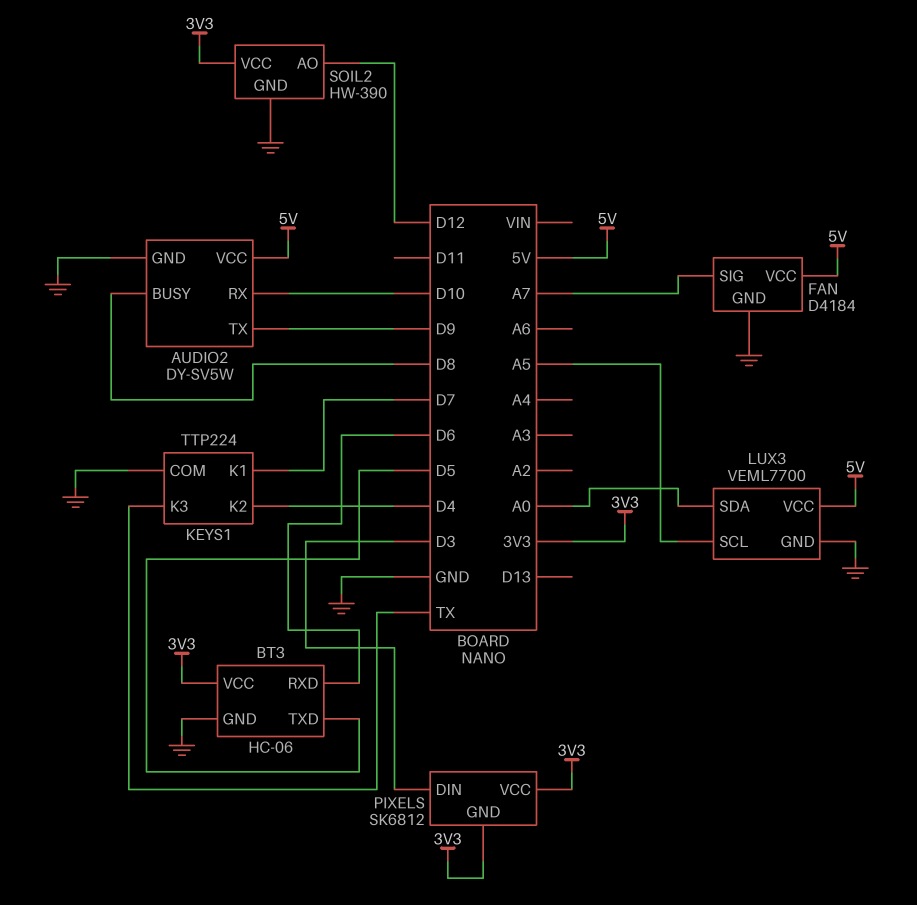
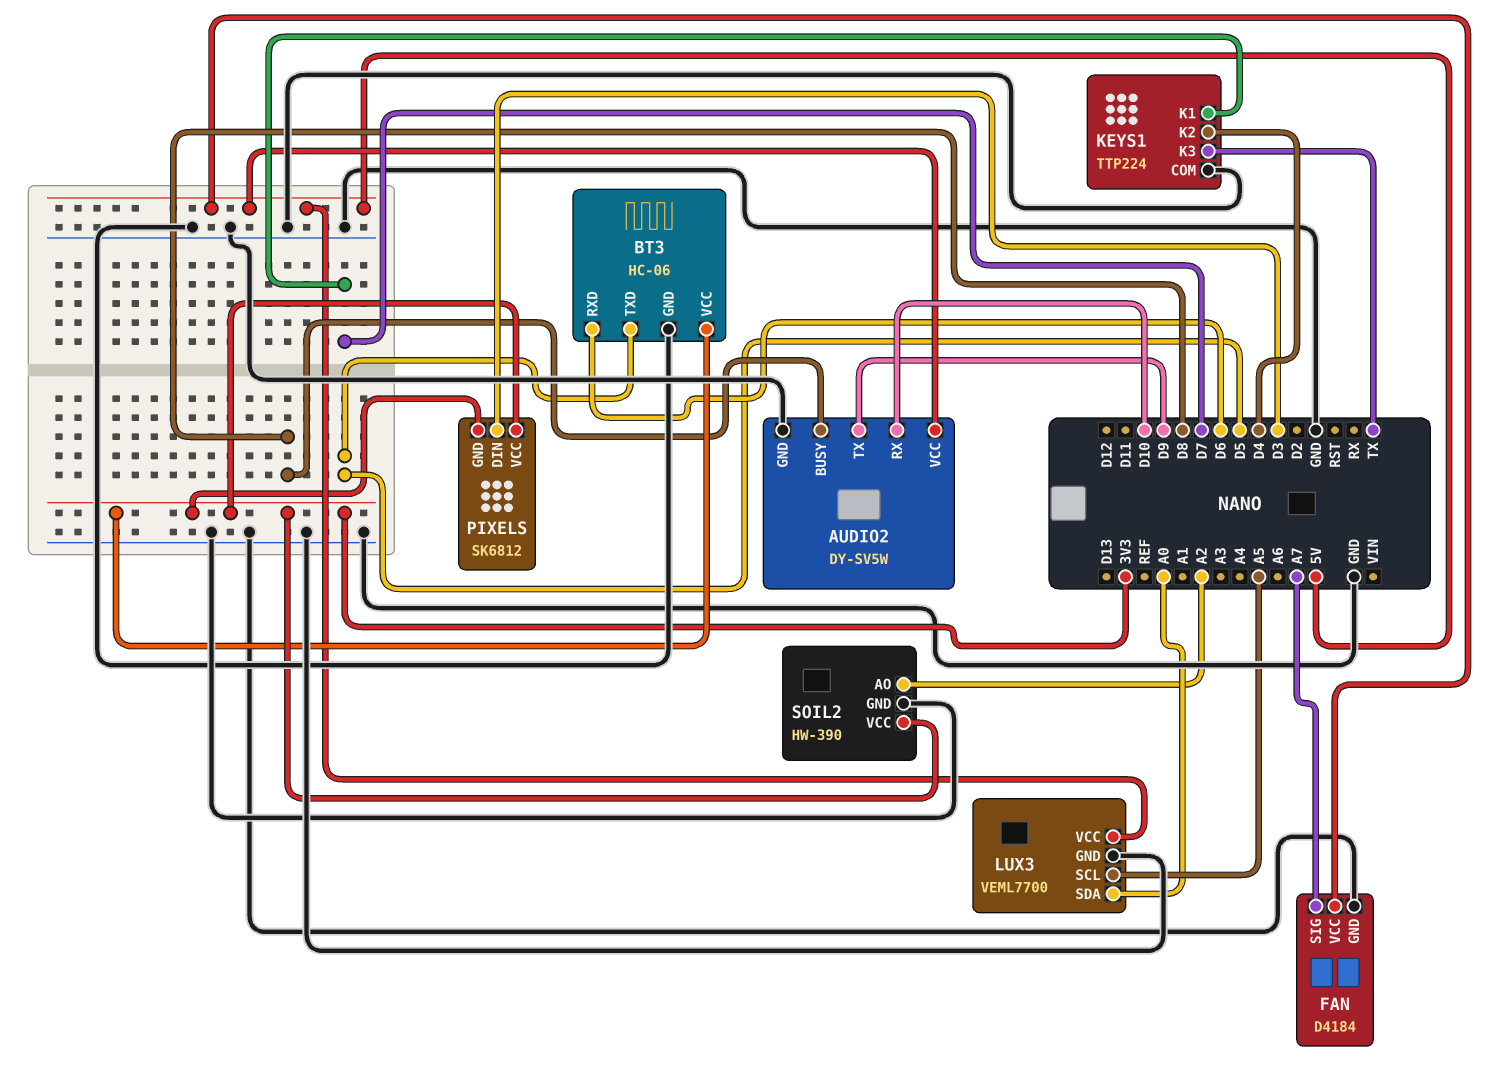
SOIL2 pin AO: D12 -> A2

